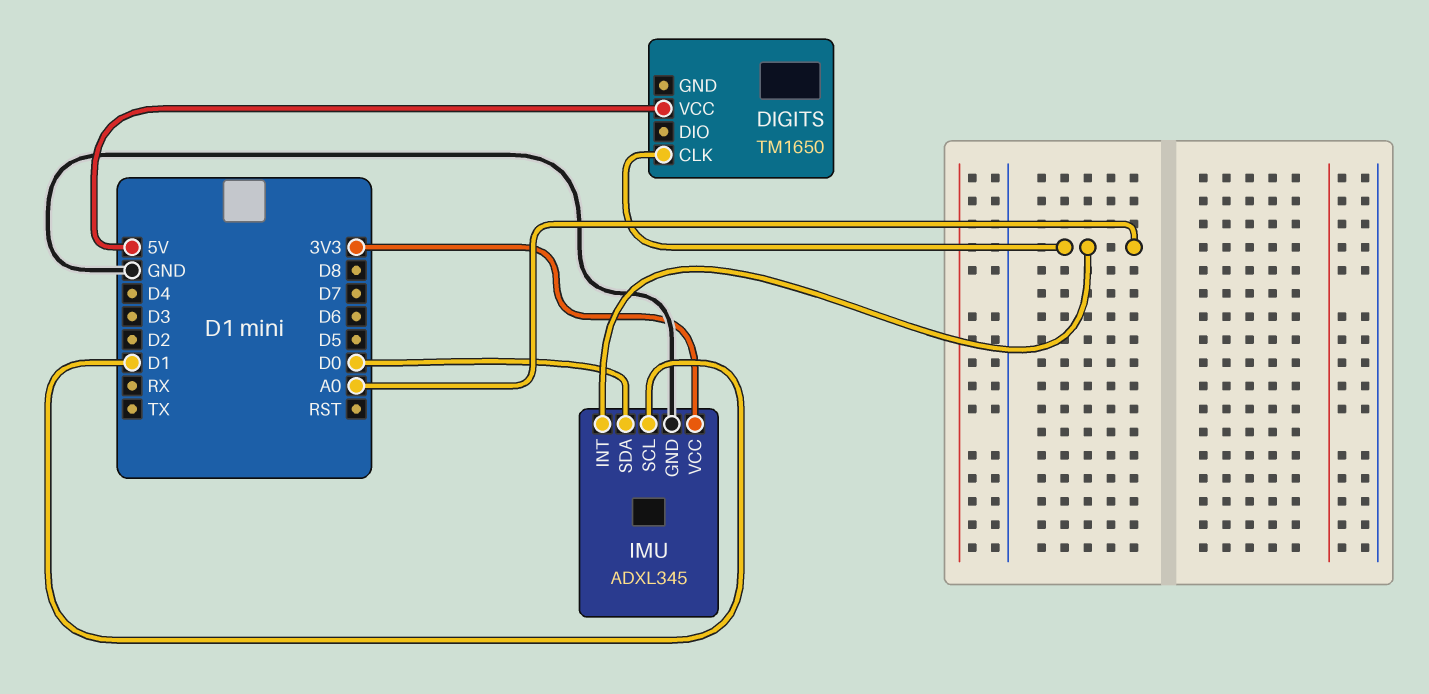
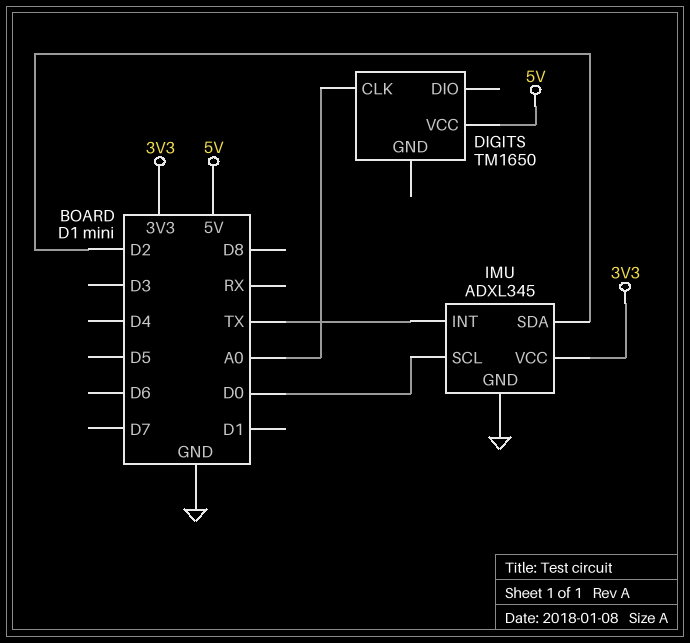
IMU pin INT: A0 -> TX
IMU pin SCL: D1 -> D0
IMU pin SDA: D0 -> D2

